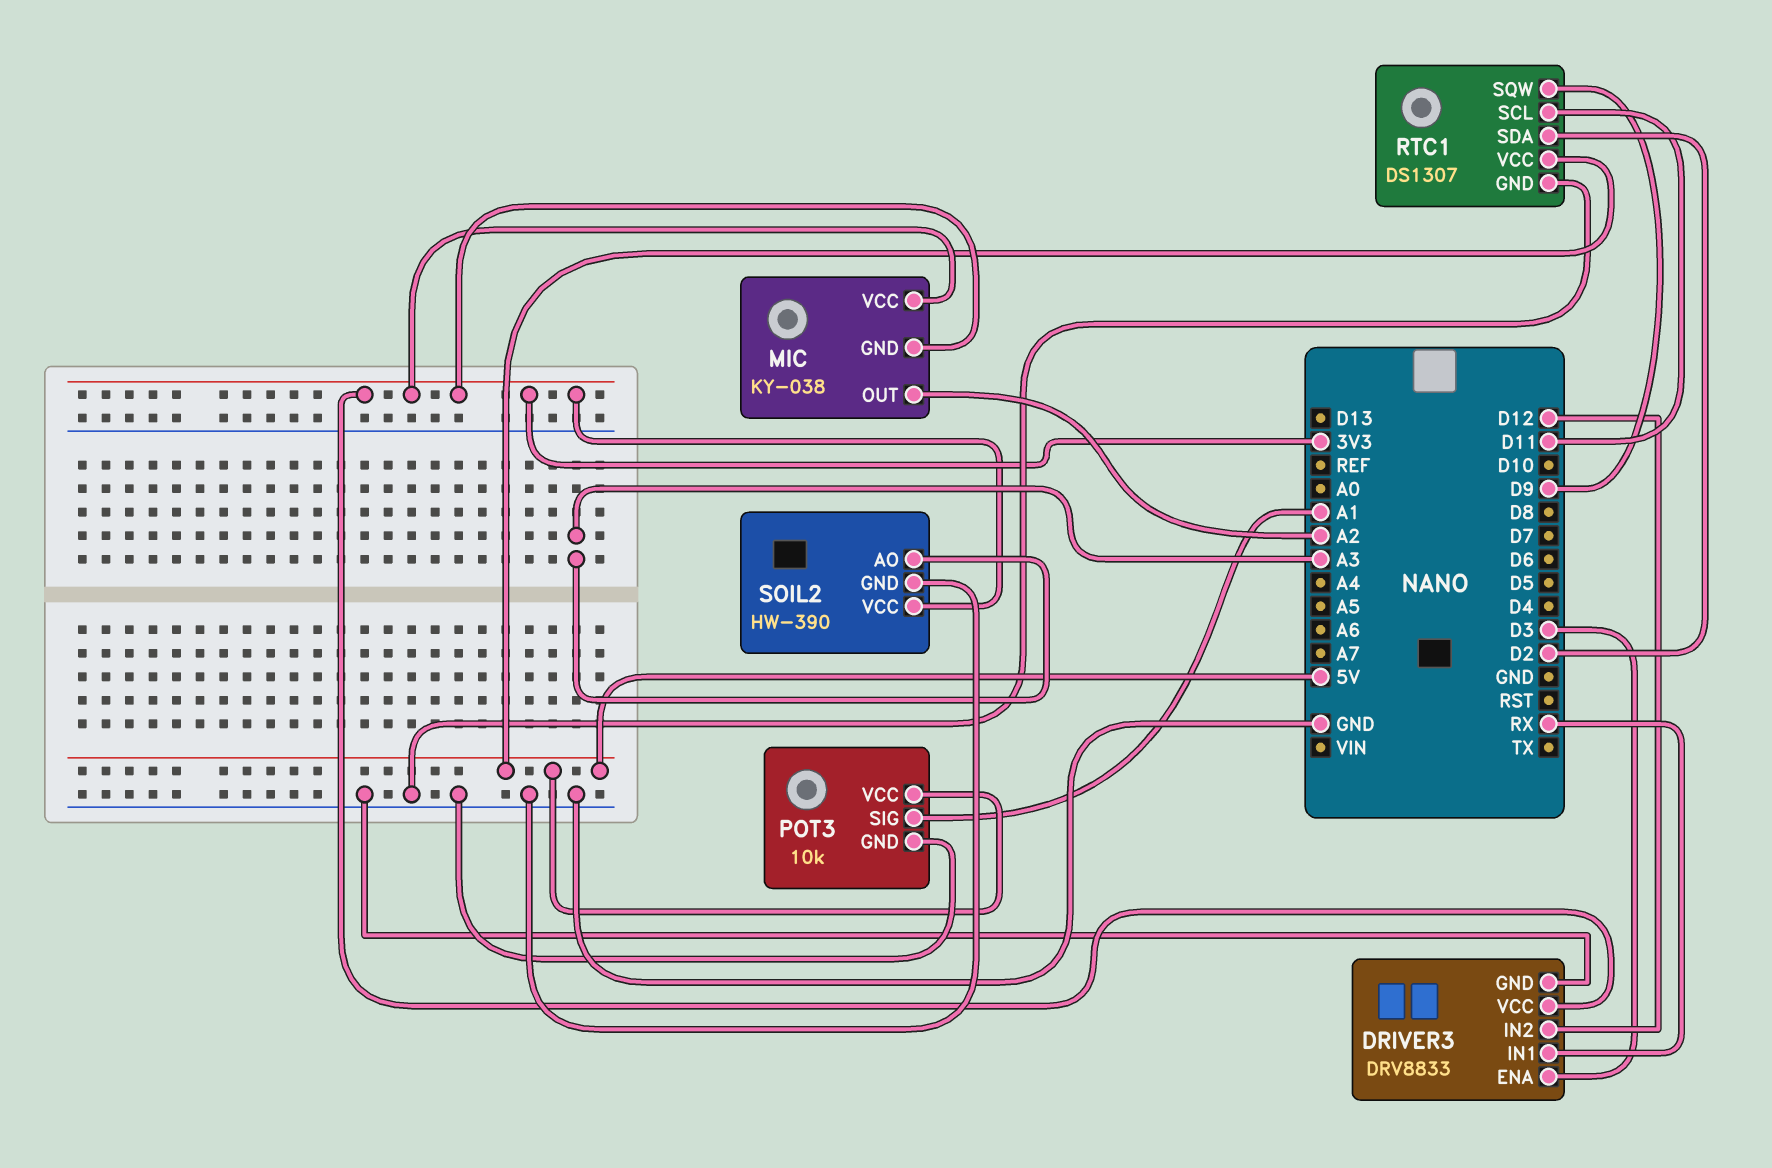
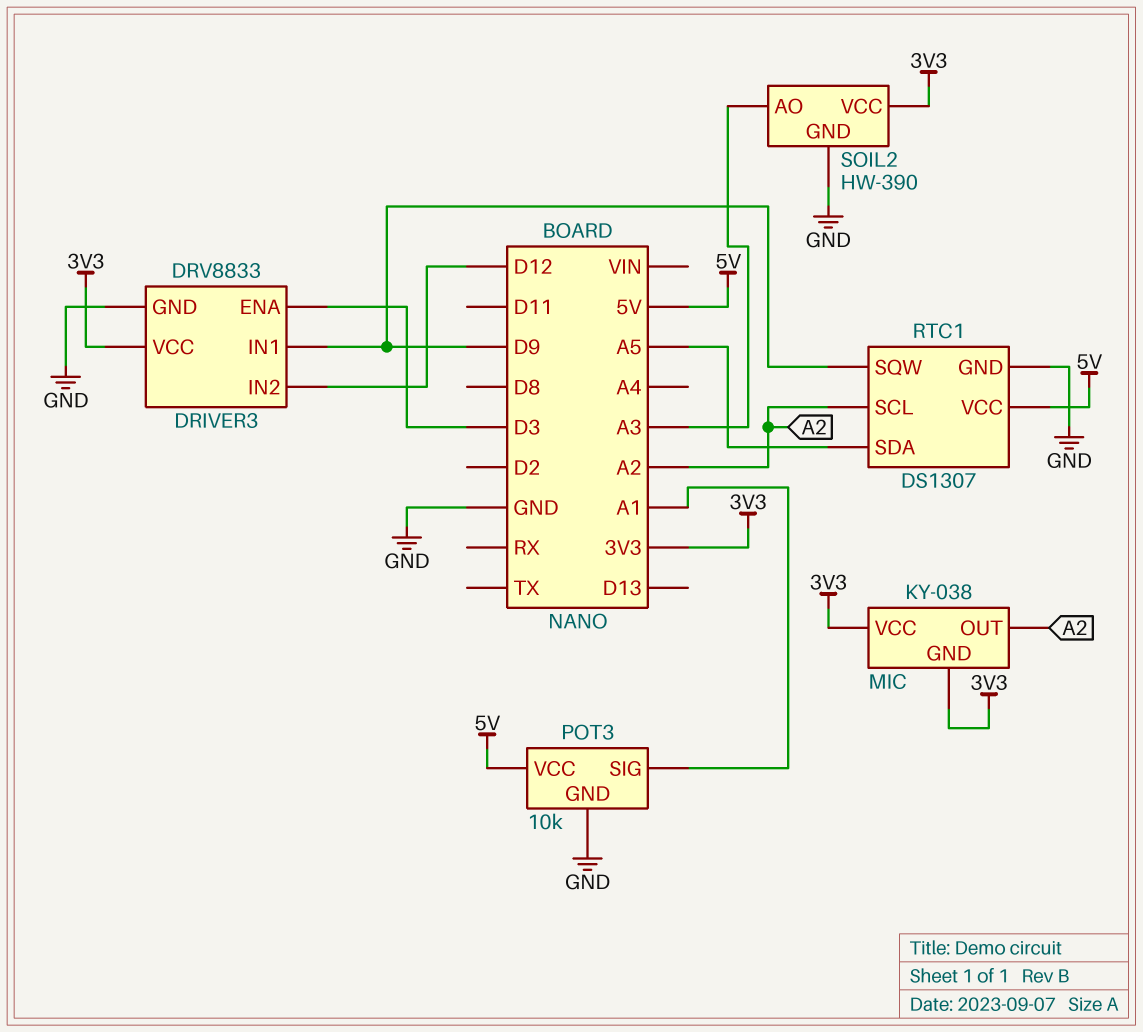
DRIVER3 pin IN1: RX -> D9
RTC1 pin SCL: D11 -> A2
RTC1 pin SDA: D2 -> A5

